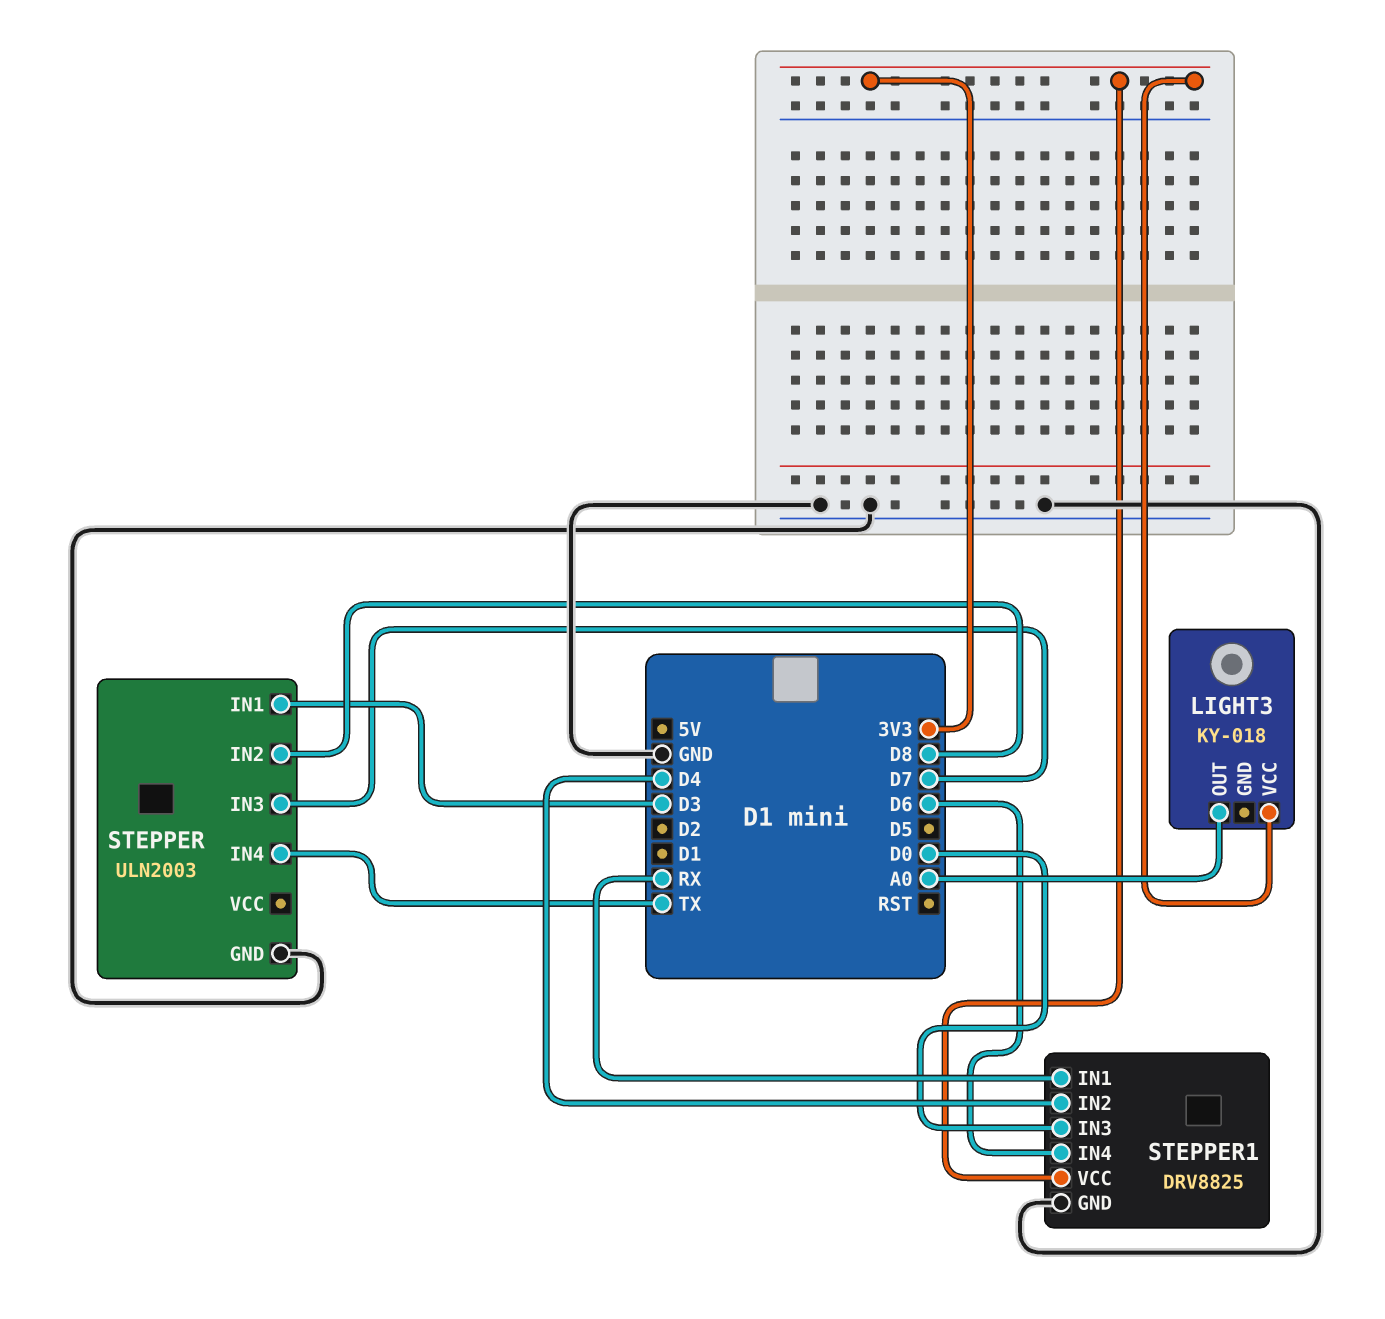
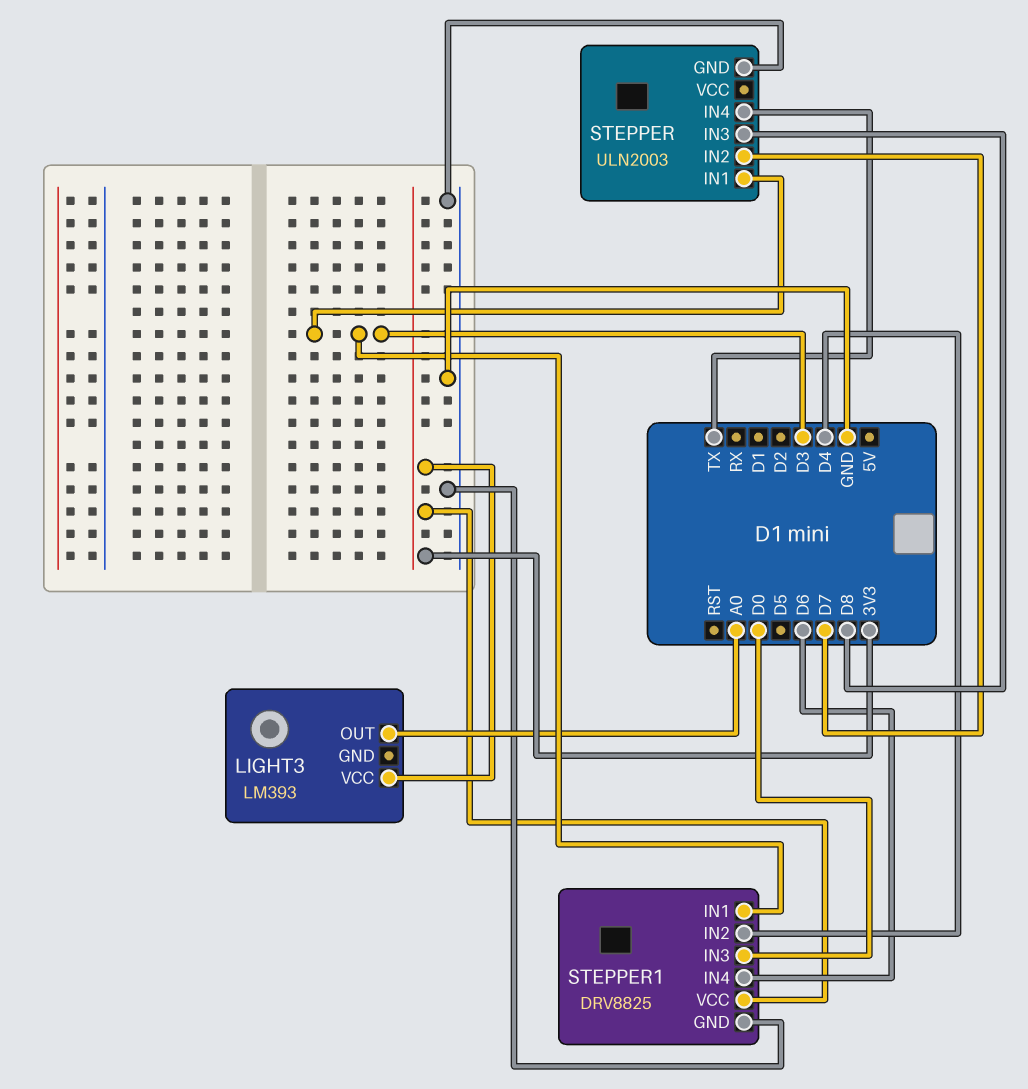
LIGHT3: KY-018 -> LM393
STEPPER pin IN2: D8 -> D7
STEPPER pin IN3: D7 -> D8
STEPPER1 pin IN1: RX -> D3

